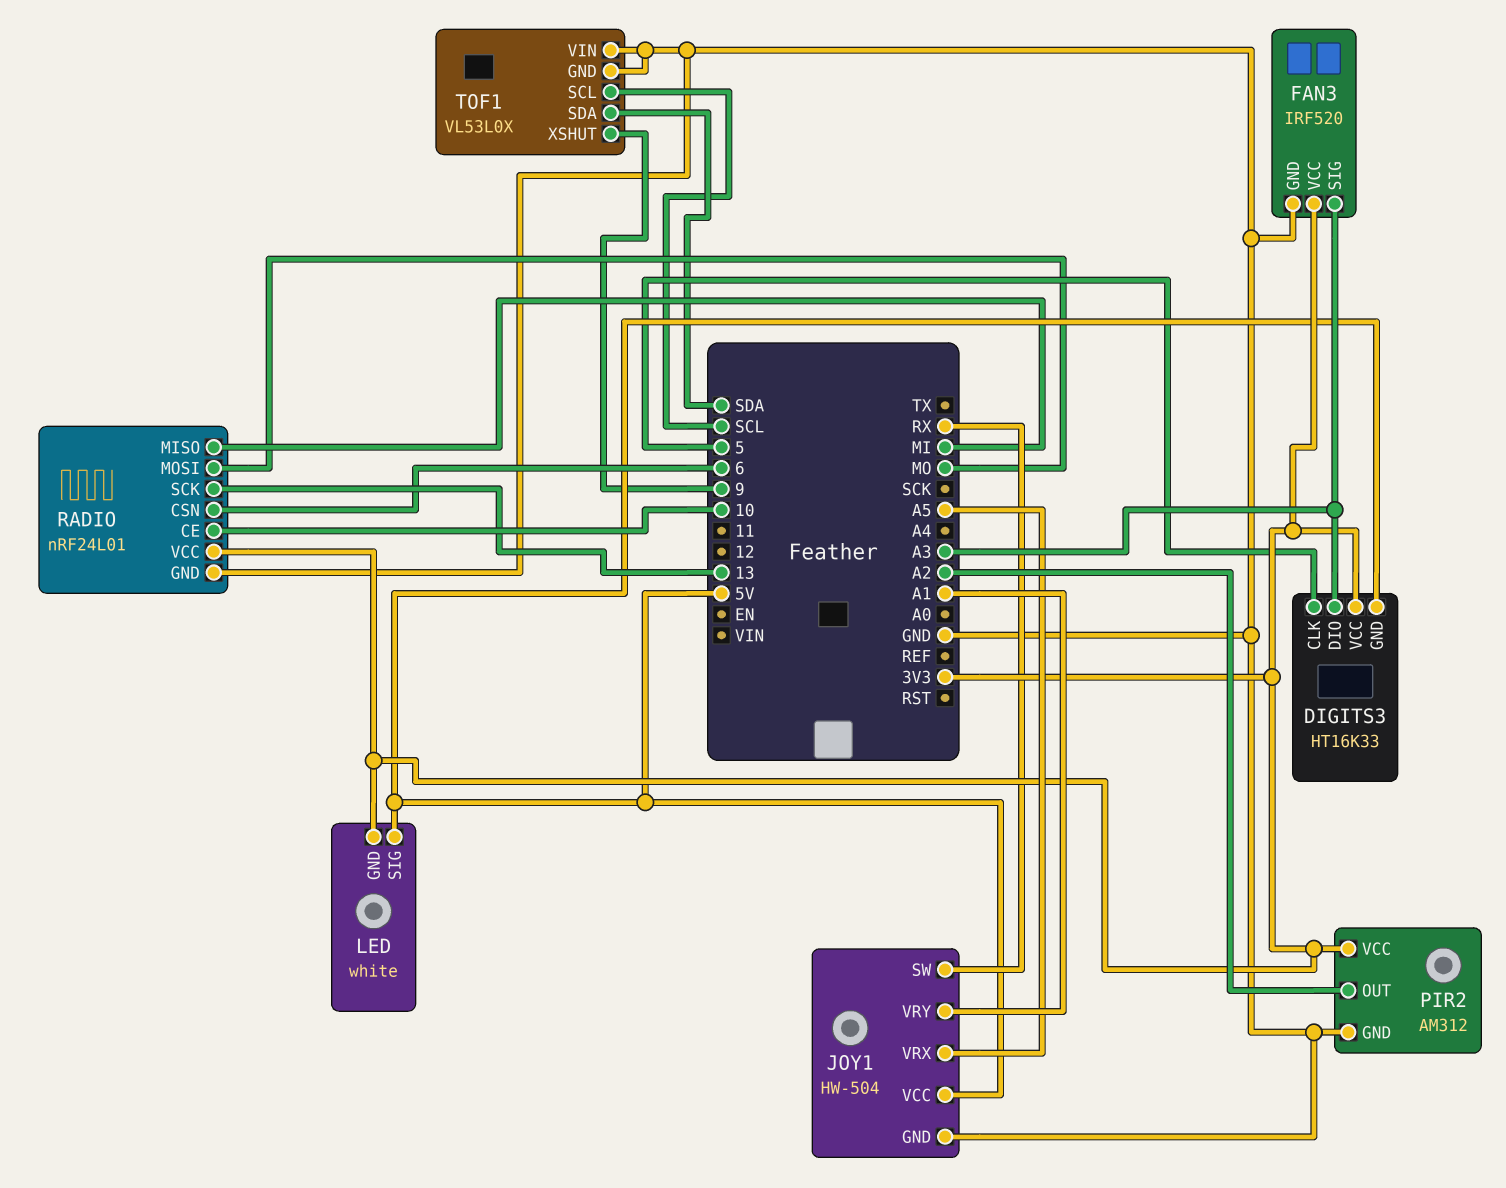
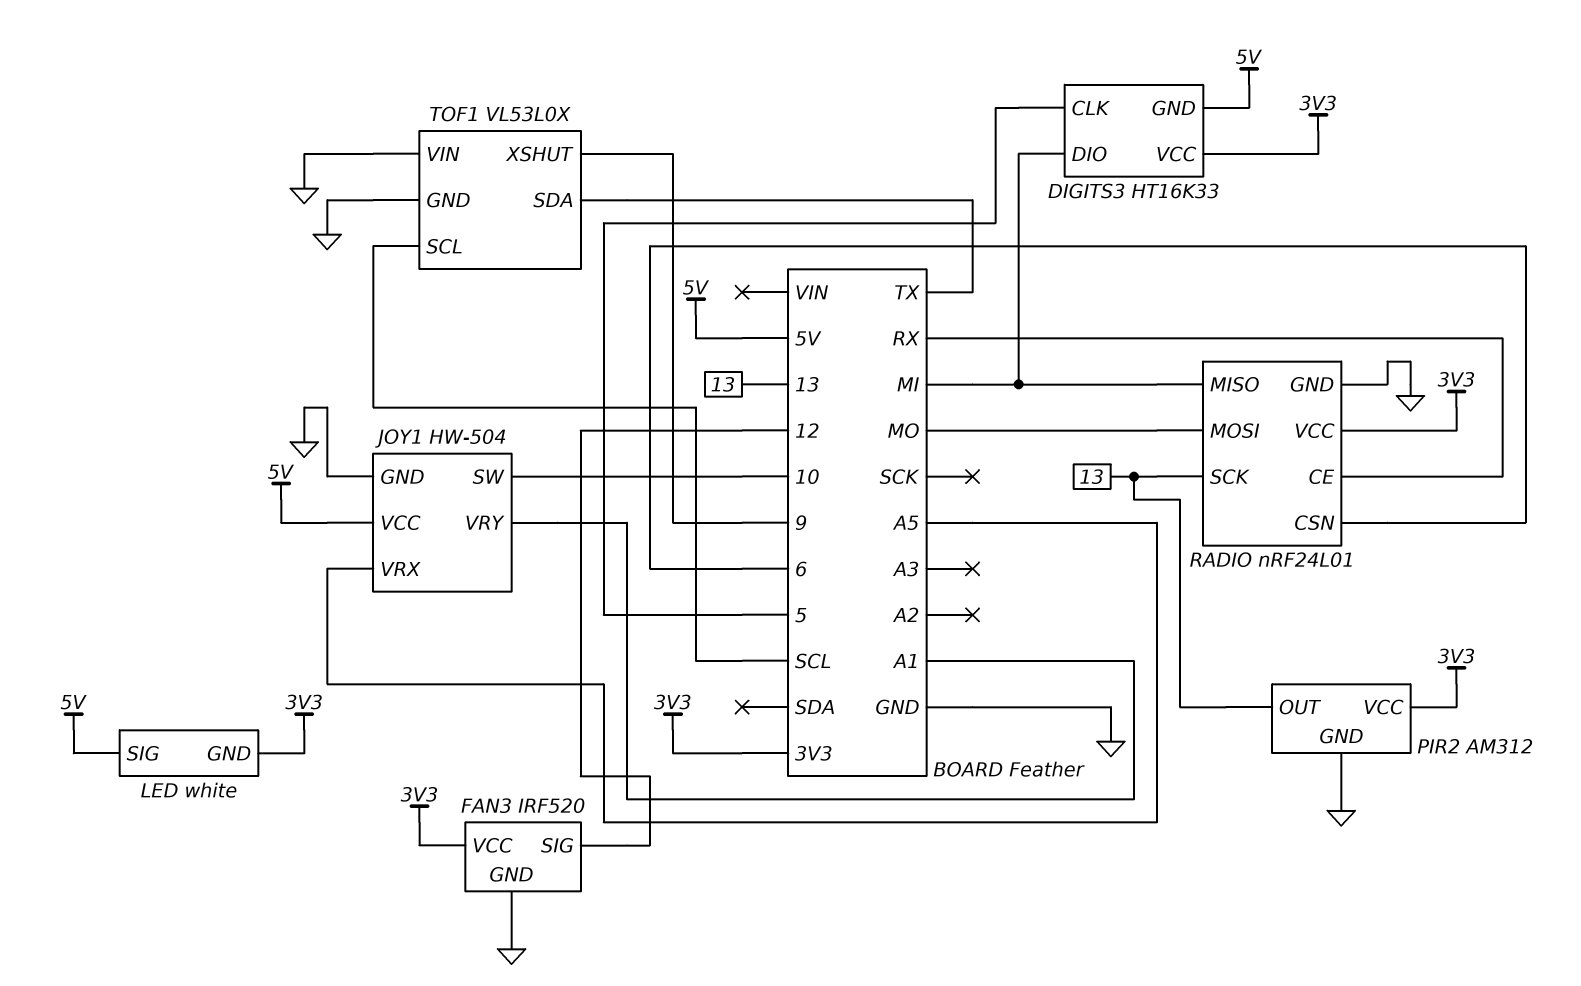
DIGITS3 pin DIO: A3 -> MI
FAN3 pin SIG: A3 -> 12
JOY1 pin SW: RX -> 10
PIR2 pin OUT: A2 -> 13
RADIO pin CE: 10 -> RX
TOF1 pin SDA: SDA -> TX

